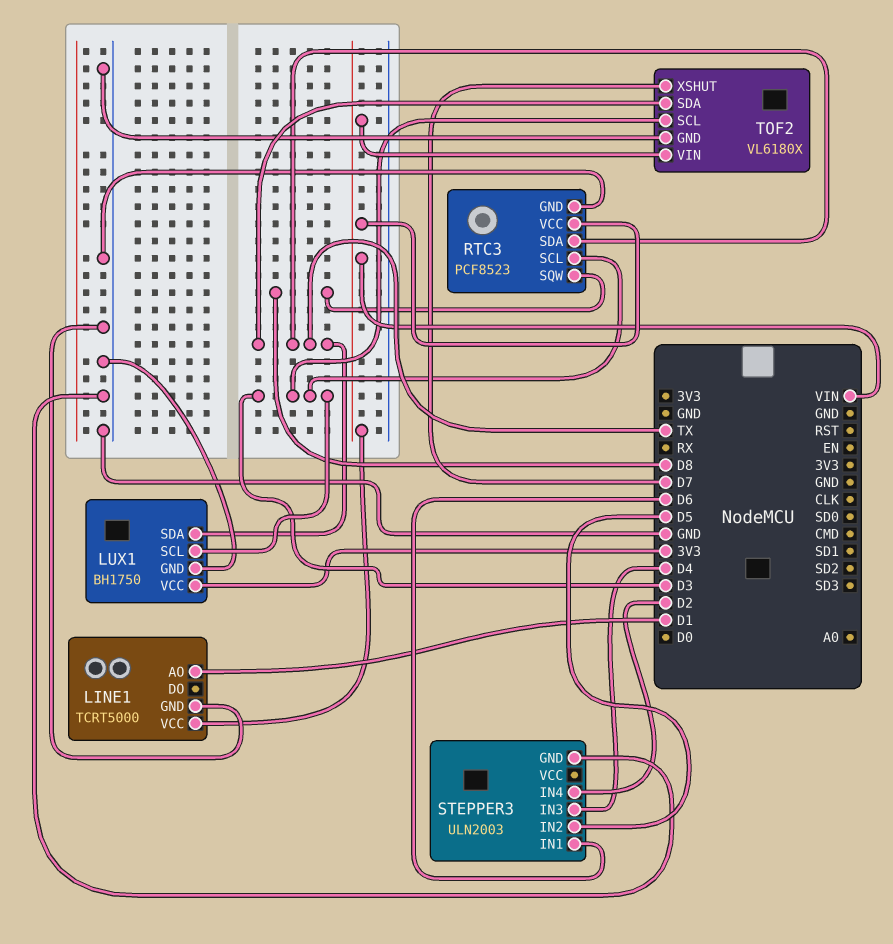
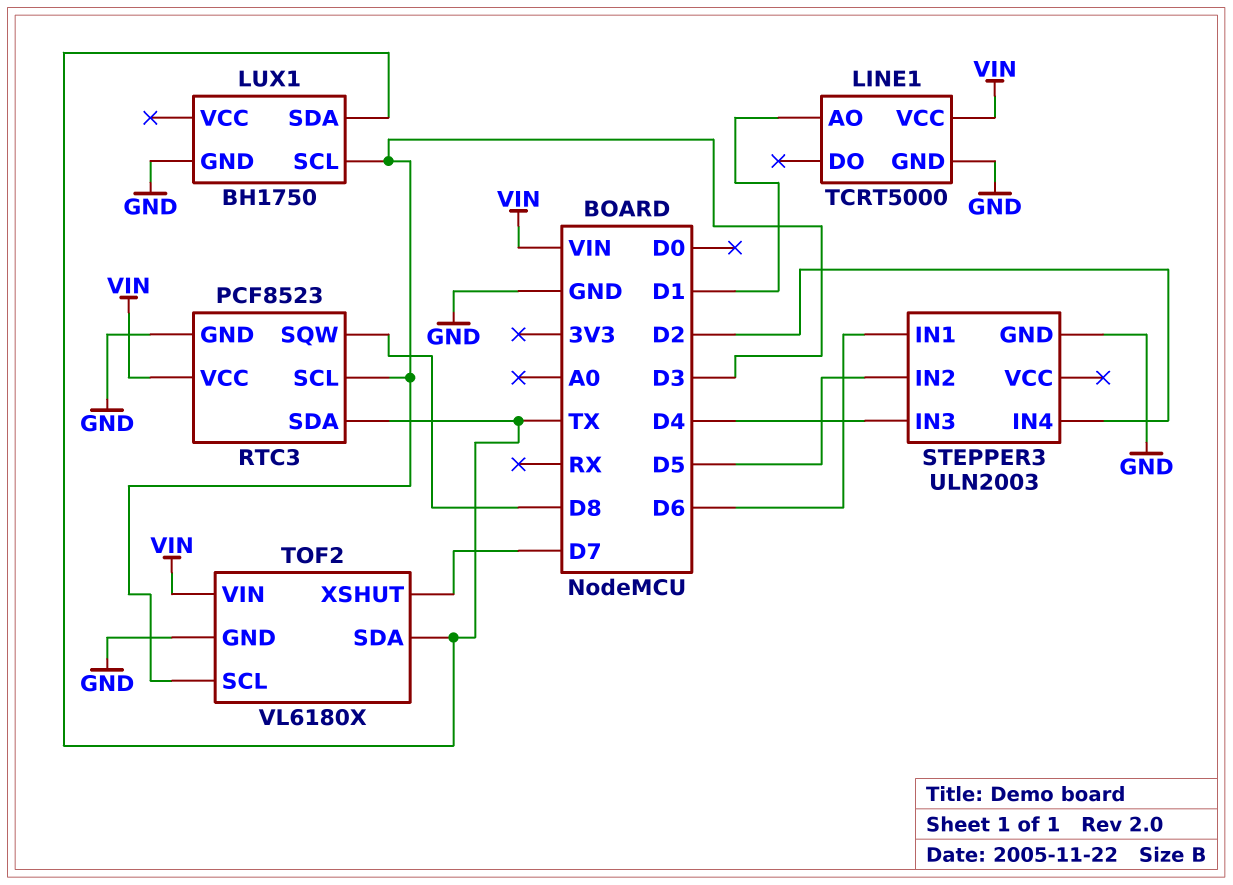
LUX1 pin VCC: 3V3 -> none

